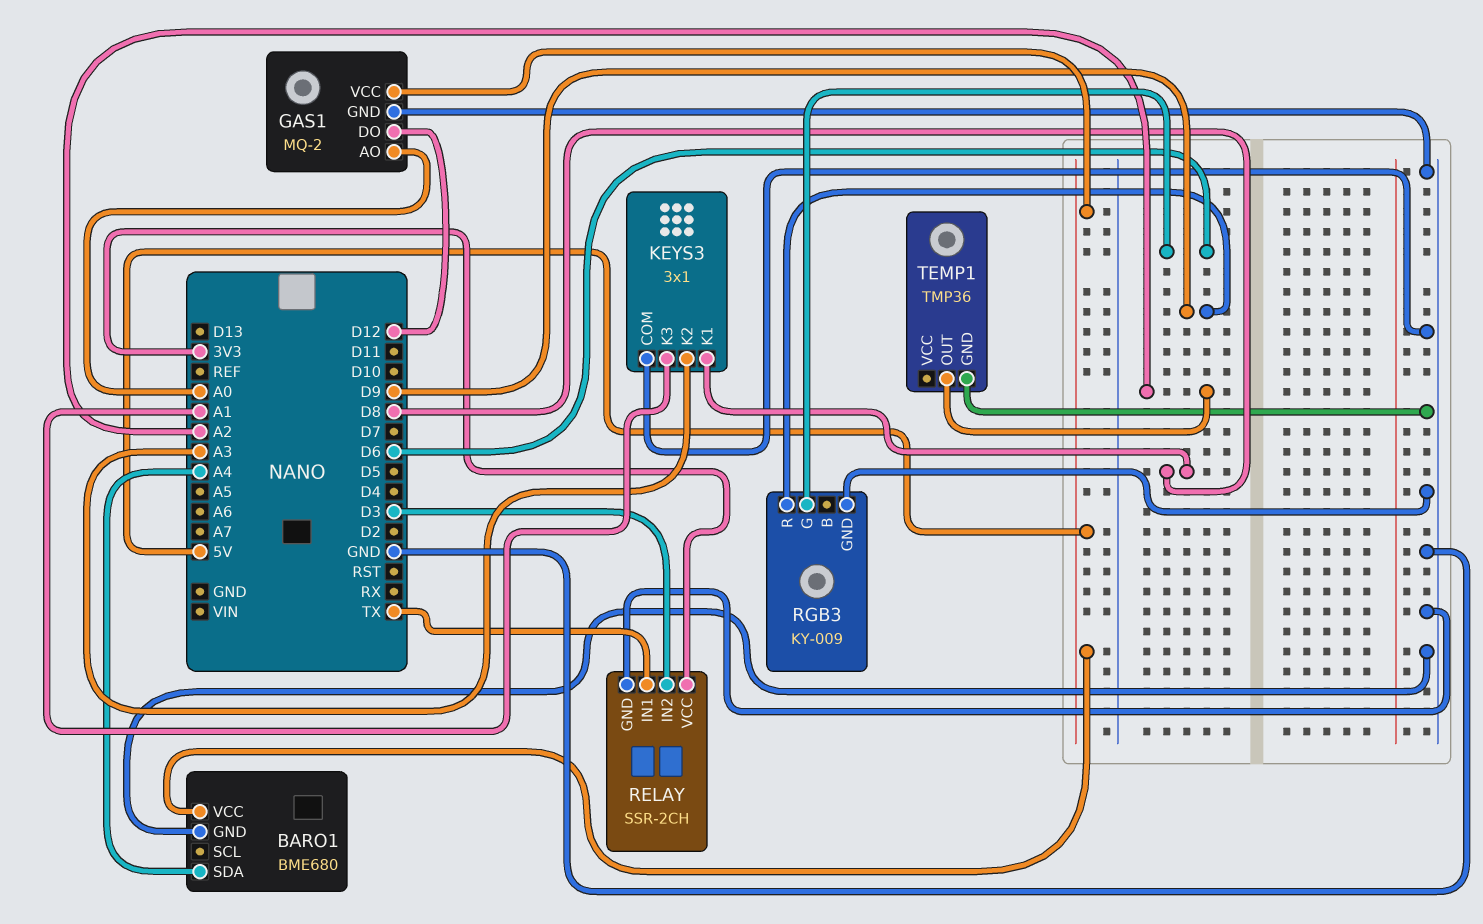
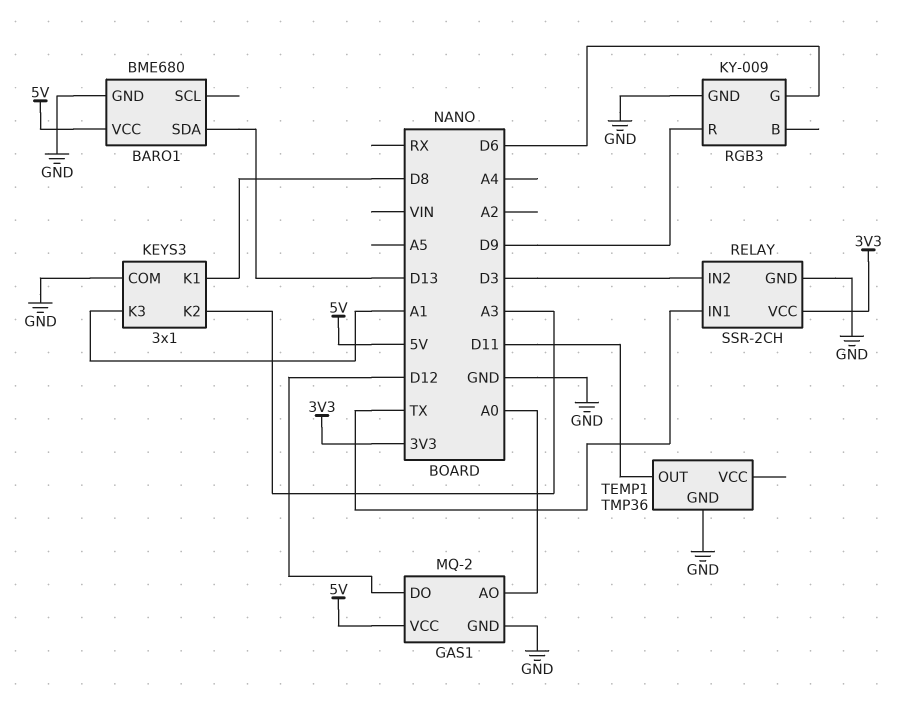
BARO1 pin SDA: A4 -> D13
TEMP1 pin OUT: A2 -> D11

